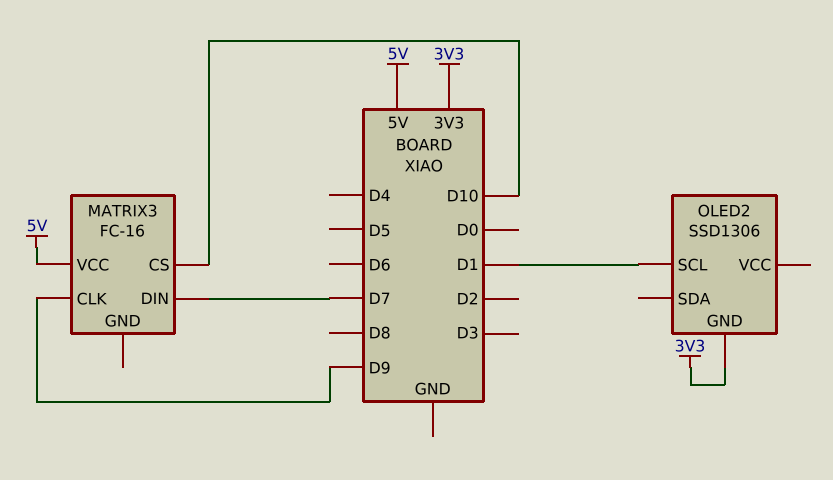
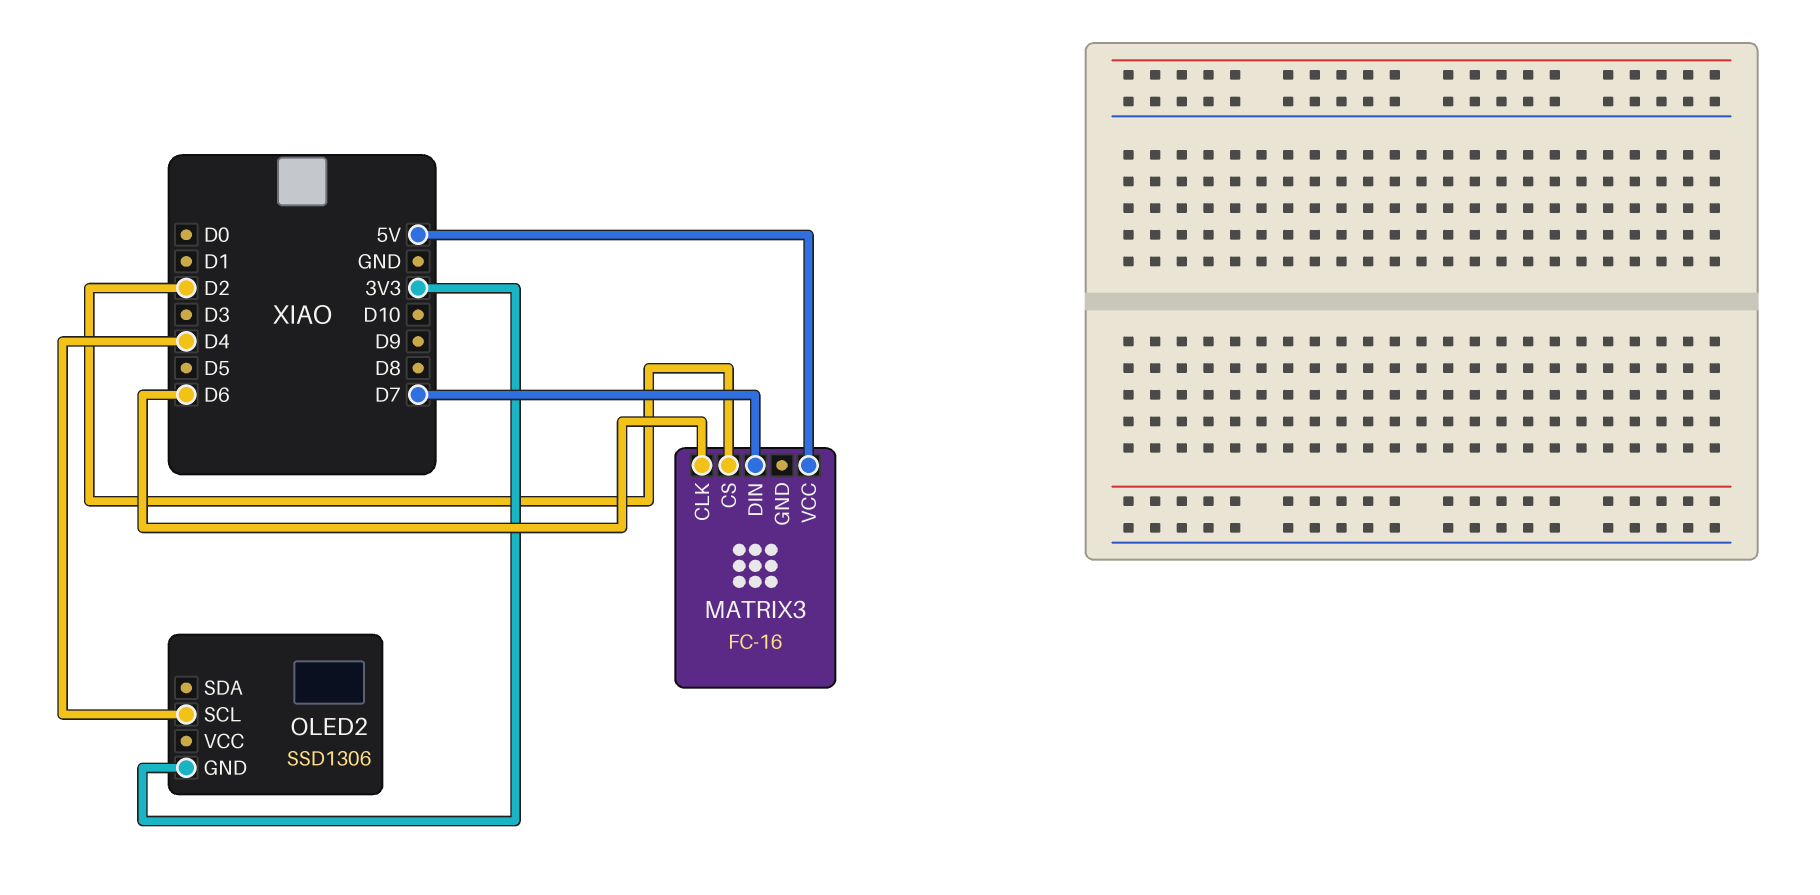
MATRIX3 pin CLK: D9 -> D6
MATRIX3 pin CS: D10 -> D2
OLED2 pin SCL: D1 -> D4

